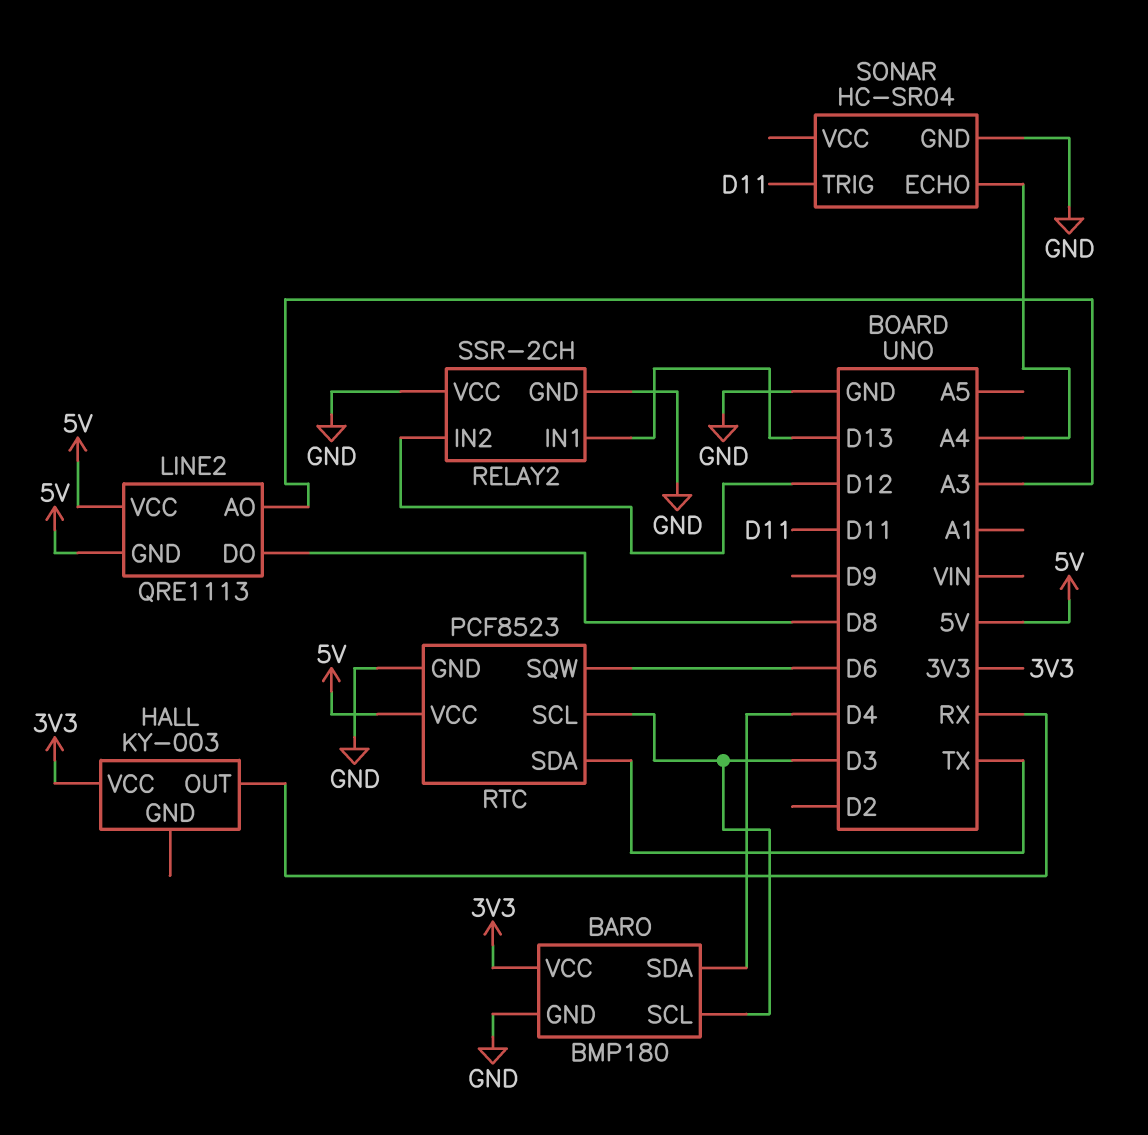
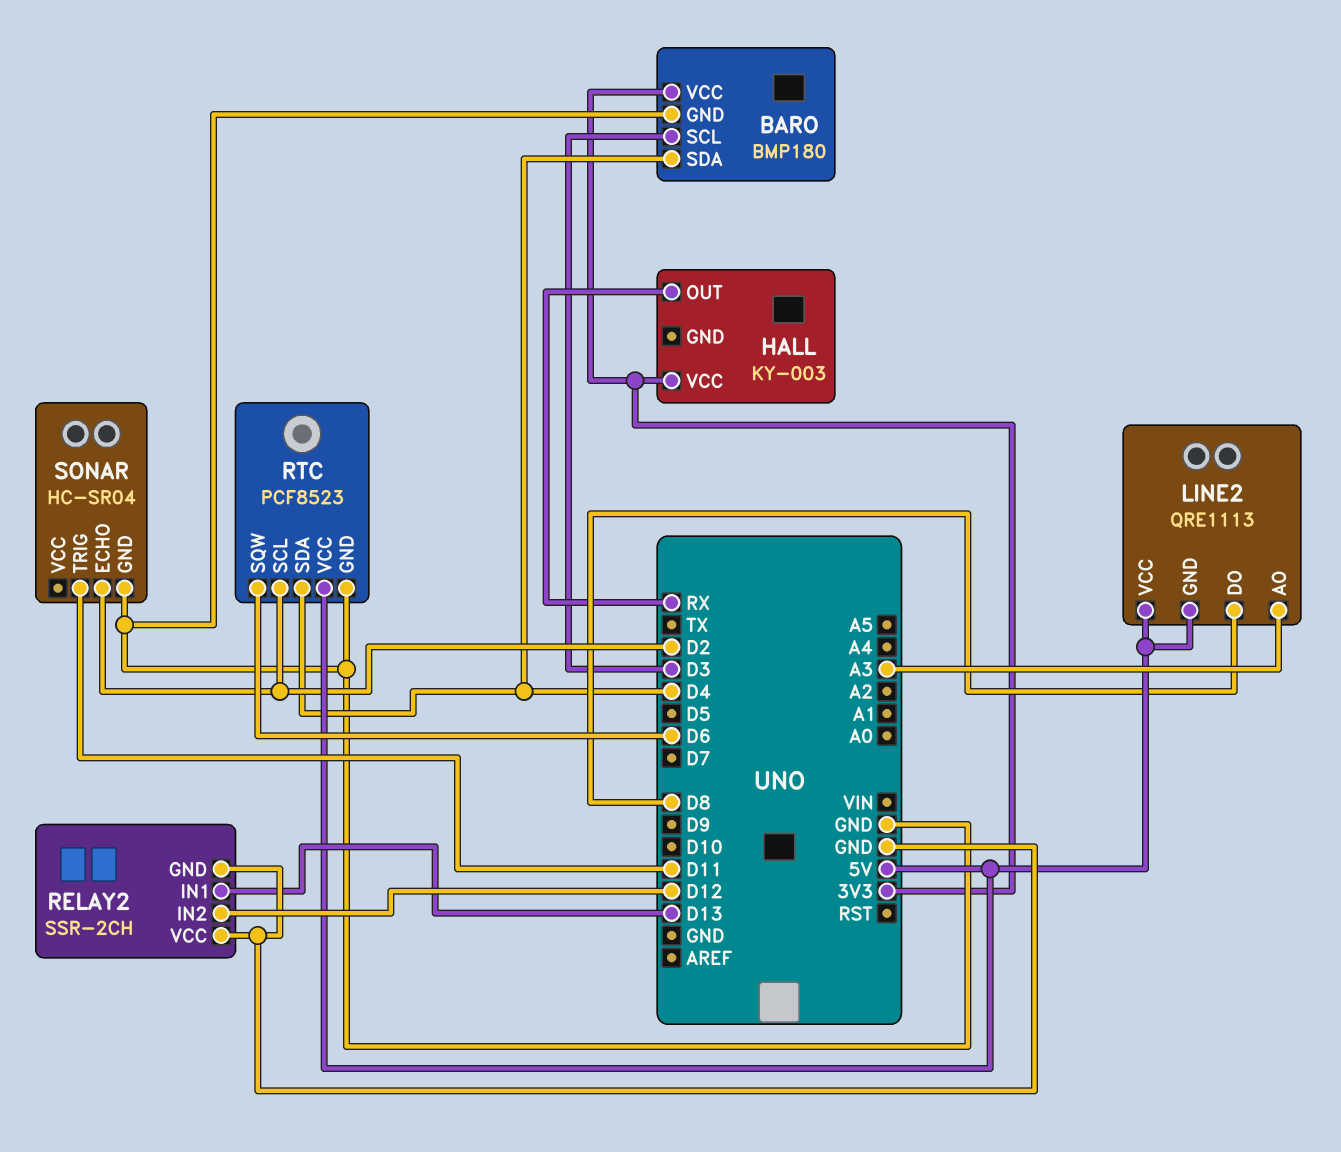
RTC pin SCL: D3 -> D2
RTC pin SDA: TX -> D4
SONAR pin ECHO: A4 -> D2

